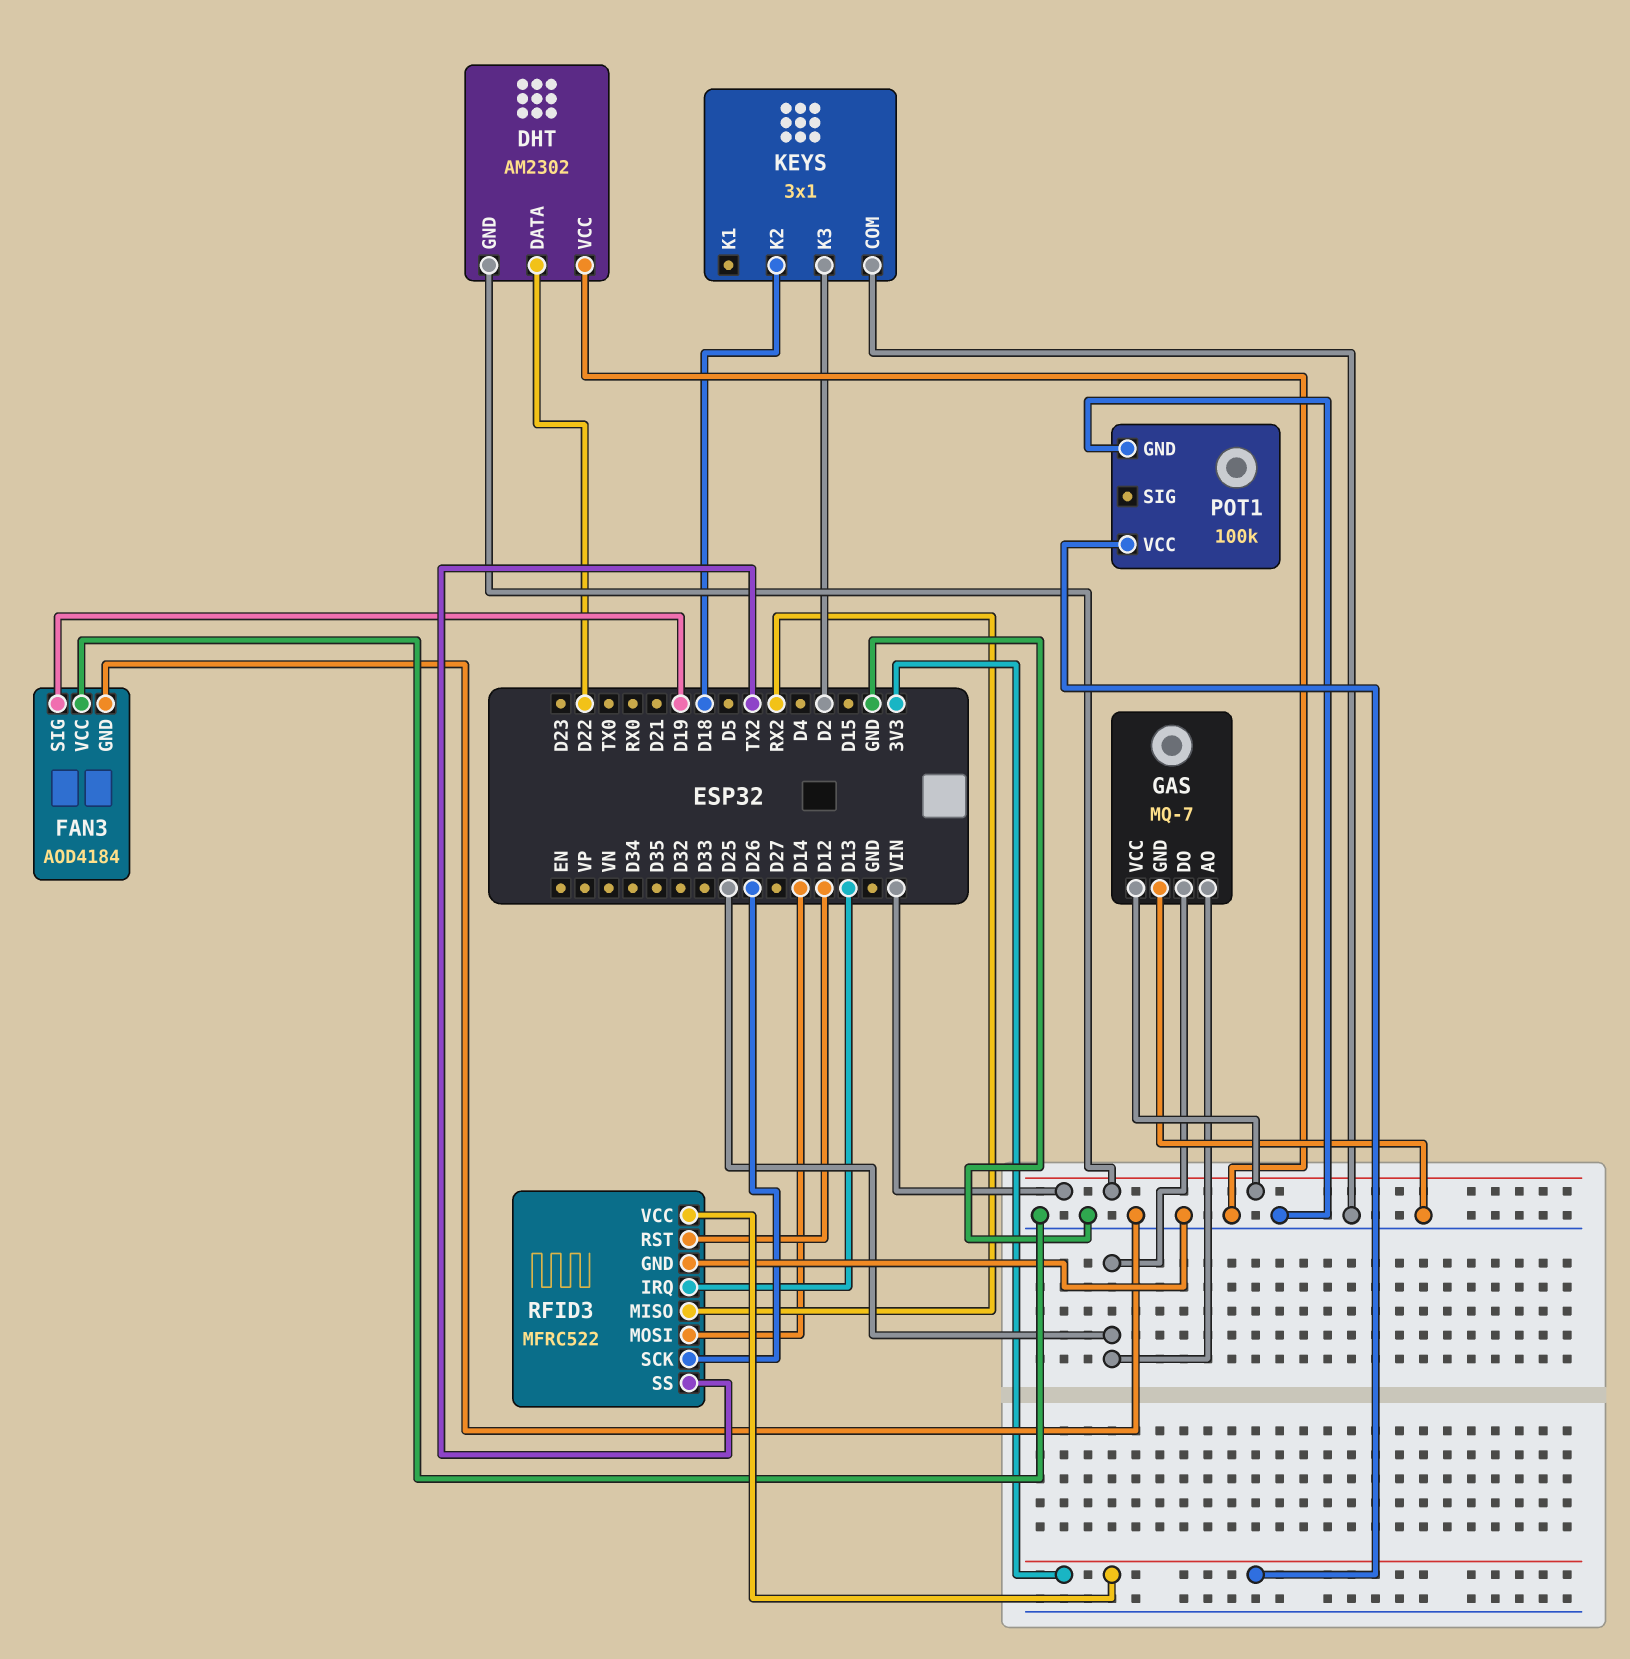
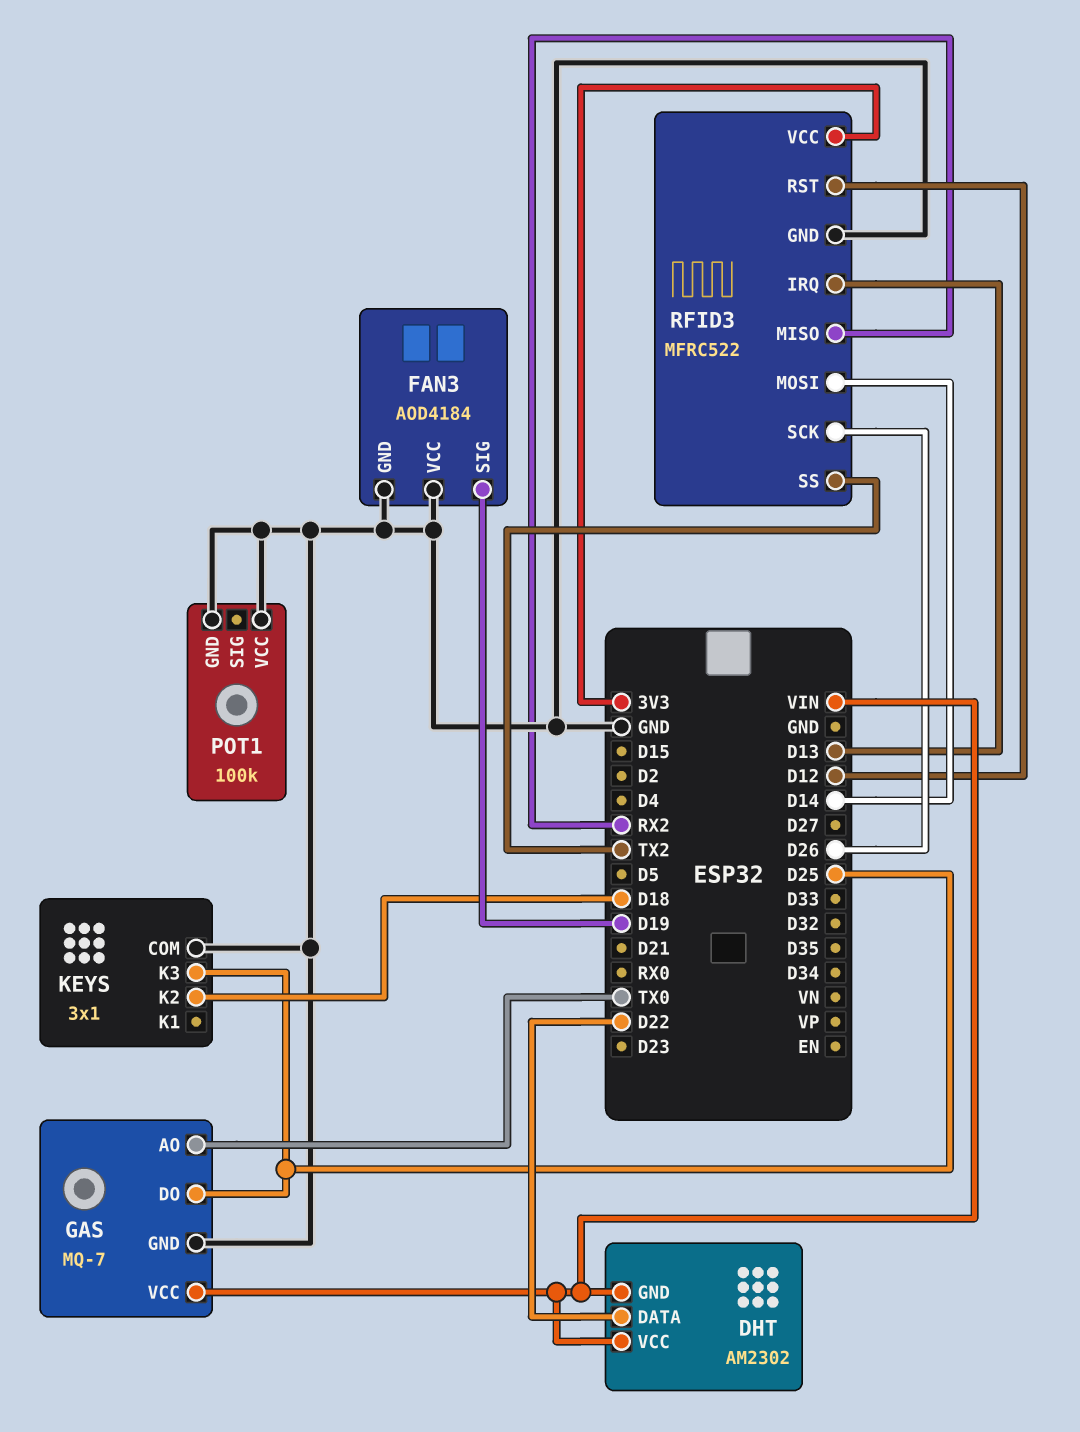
DHT pin VCC: GND -> VIN
GAS pin AO: D25 -> TX0
KEYS pin K3: D2 -> D25
POT1 pin VCC: 3V3 -> GND

